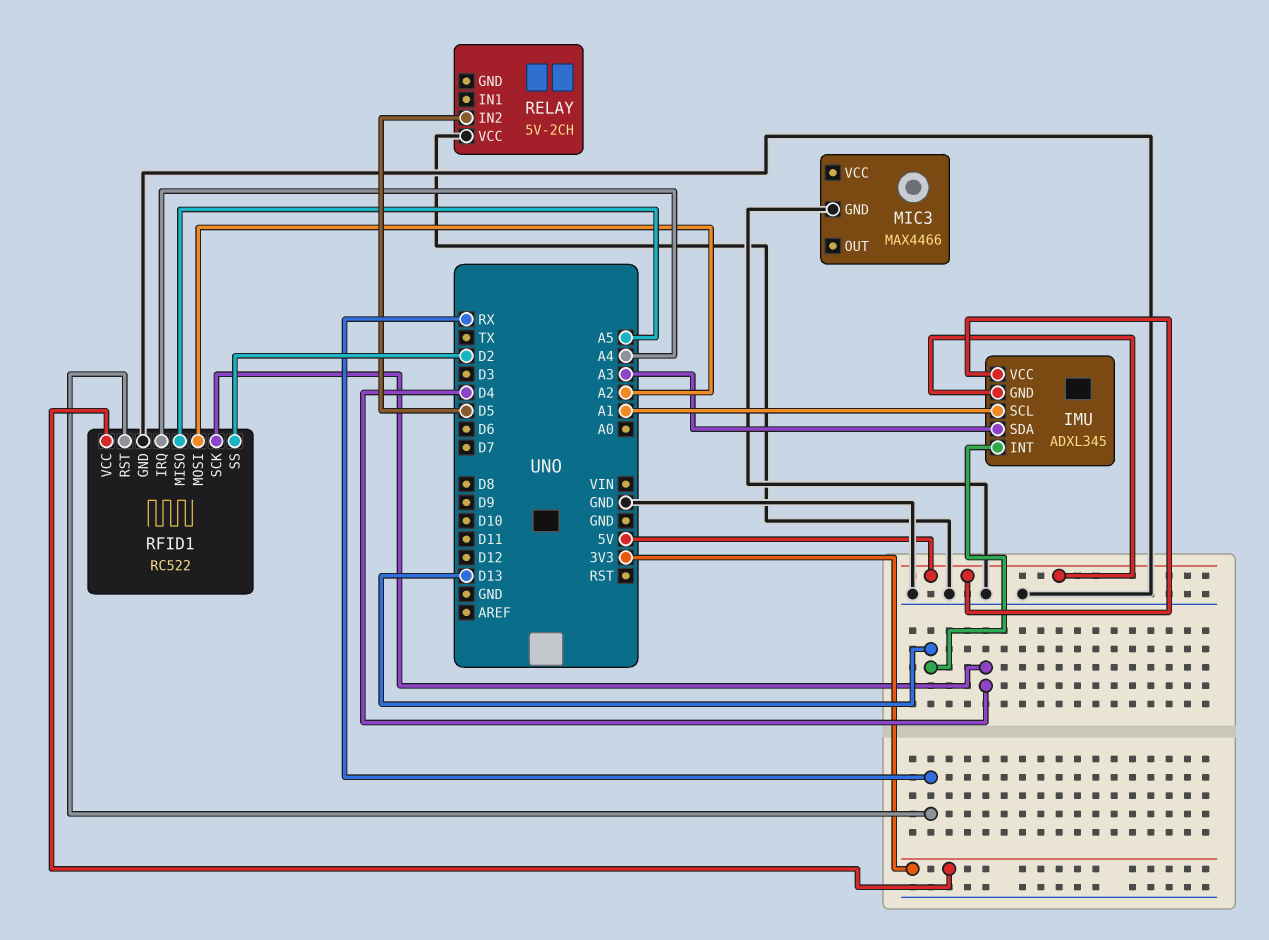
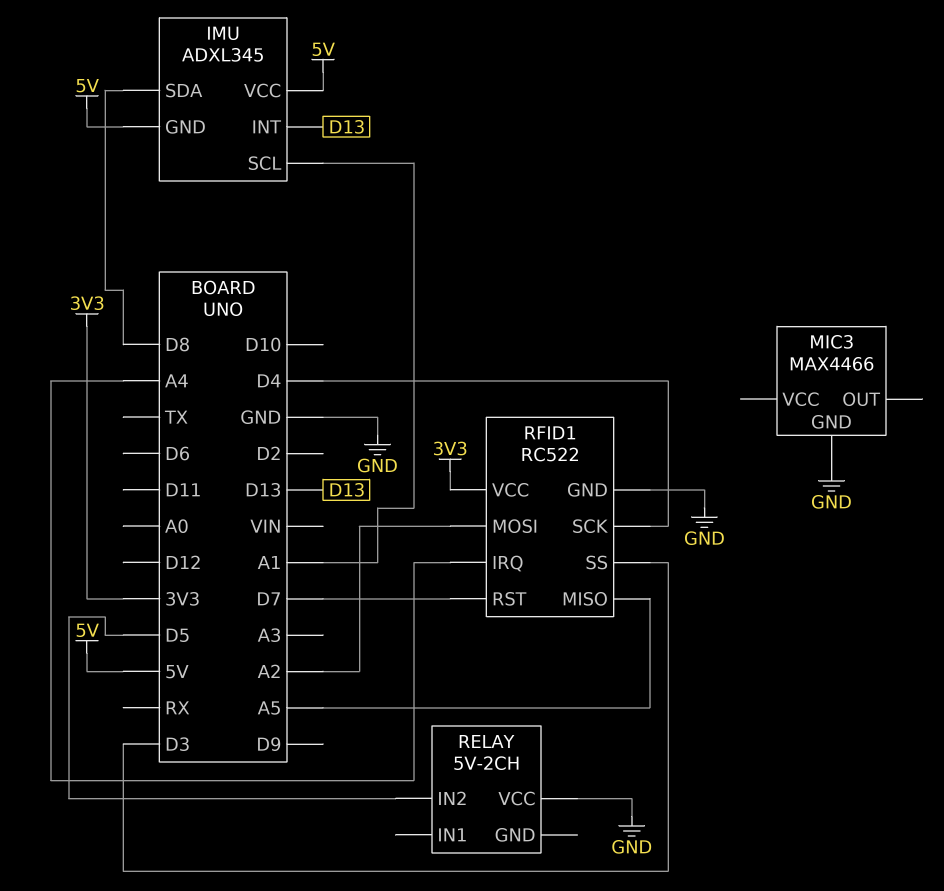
IMU pin SDA: A3 -> D8
RFID1 pin RST: RX -> D7
RFID1 pin SS: D2 -> D3

